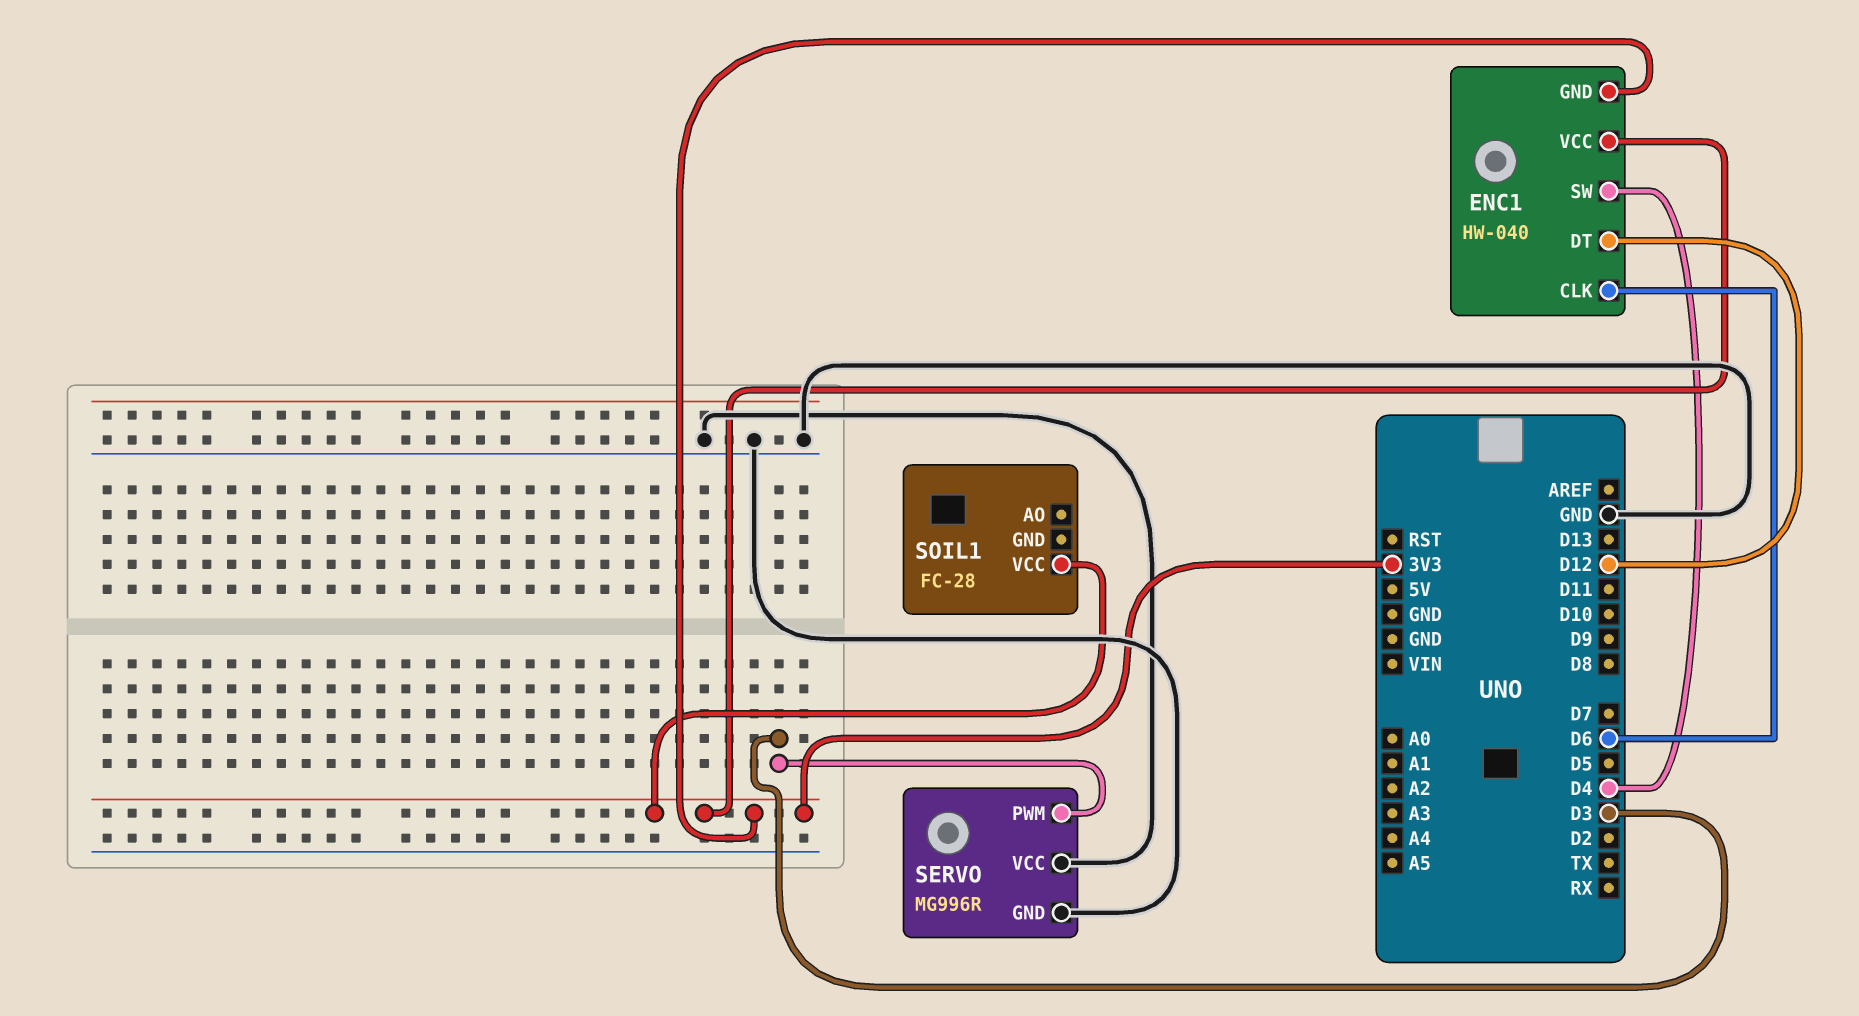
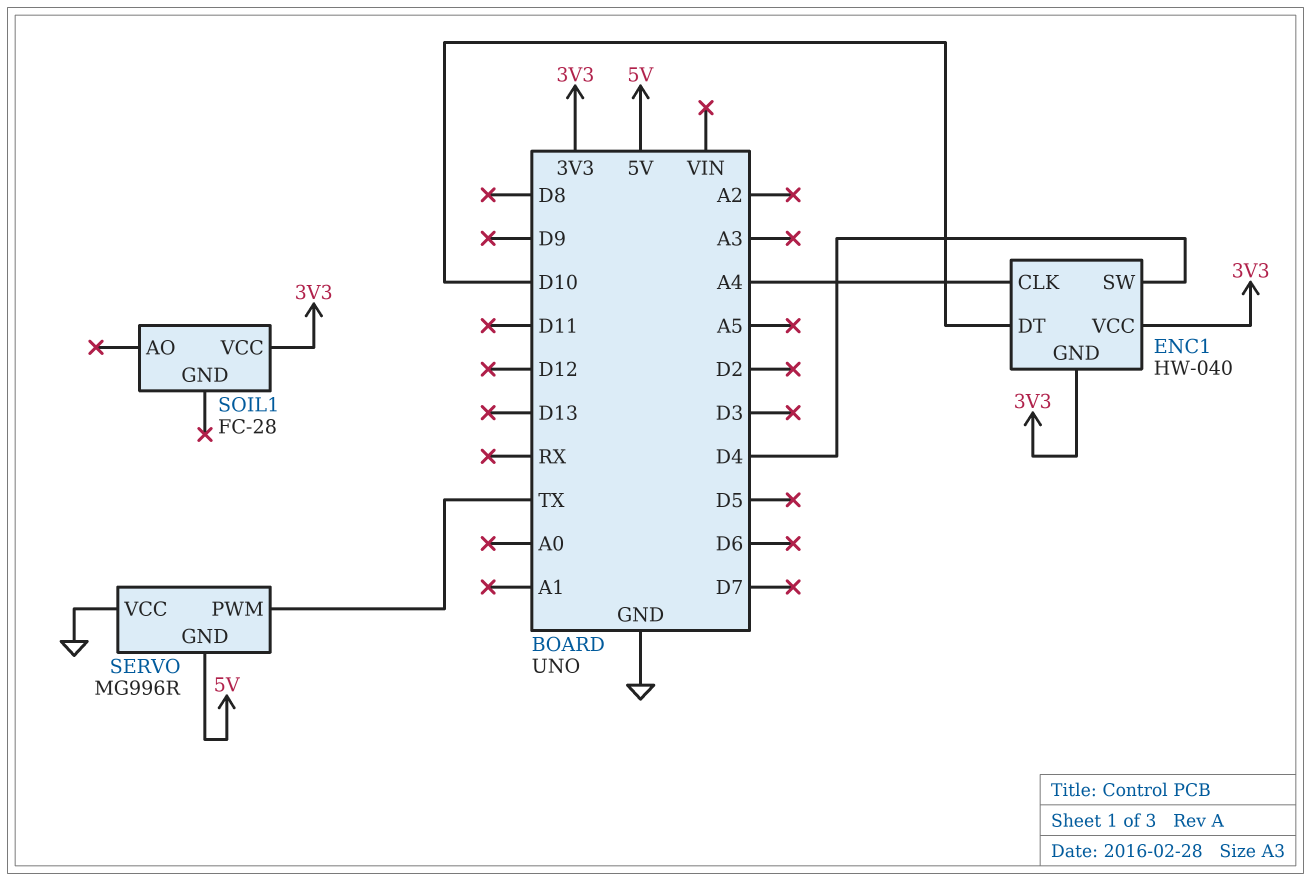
ENC1 pin CLK: D6 -> A4
ENC1 pin DT: D12 -> D10
SERVO pin GND: GND -> 5V
SERVO pin PWM: D3 -> TX

